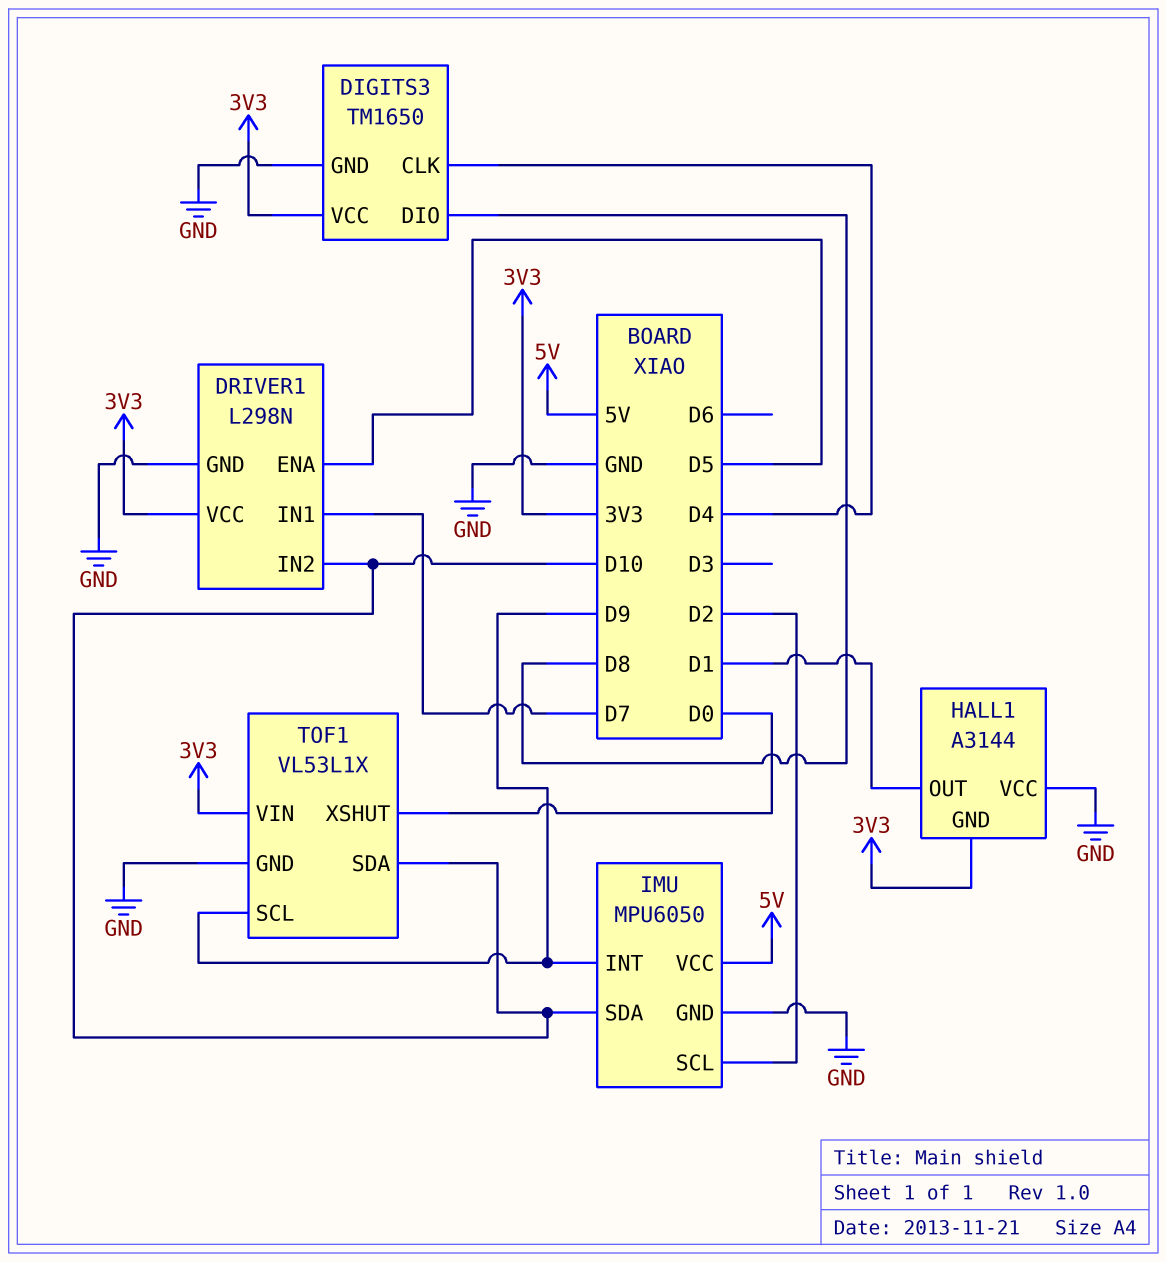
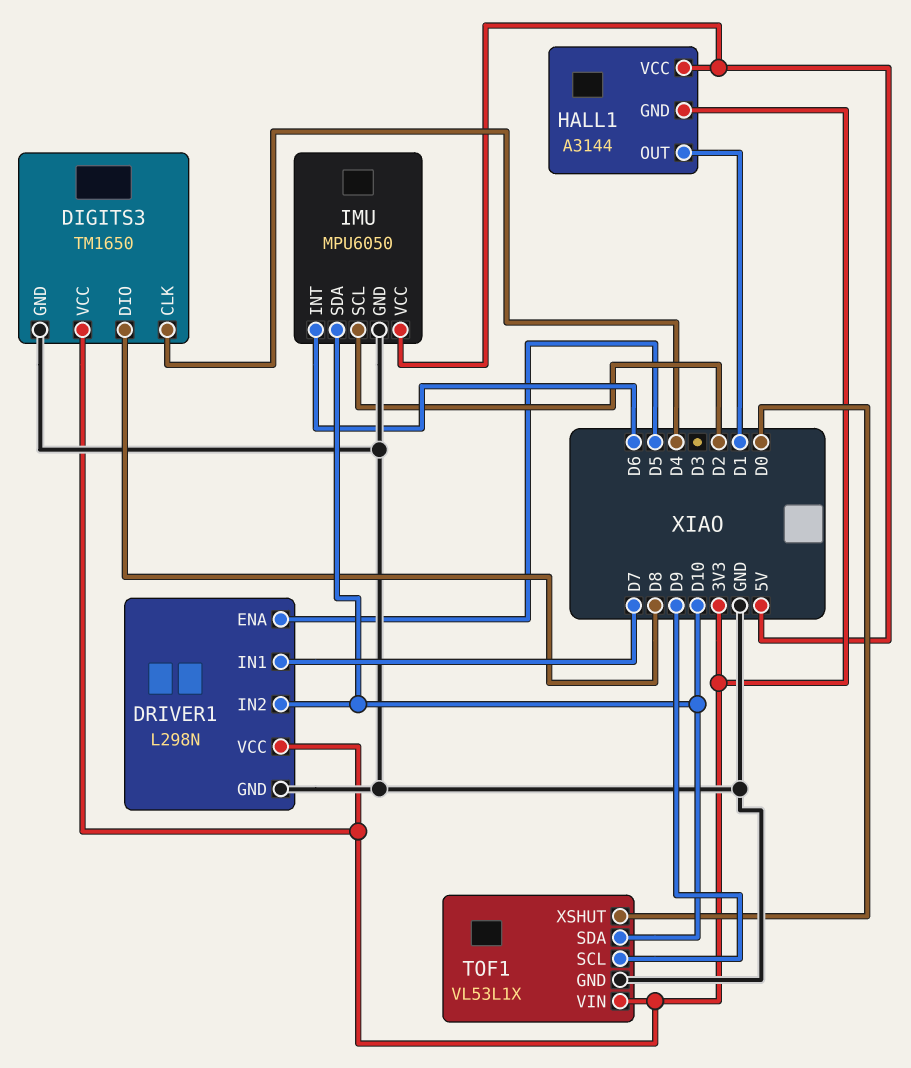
HALL1 pin VCC: GND -> 5V
IMU pin INT: D9 -> D6

